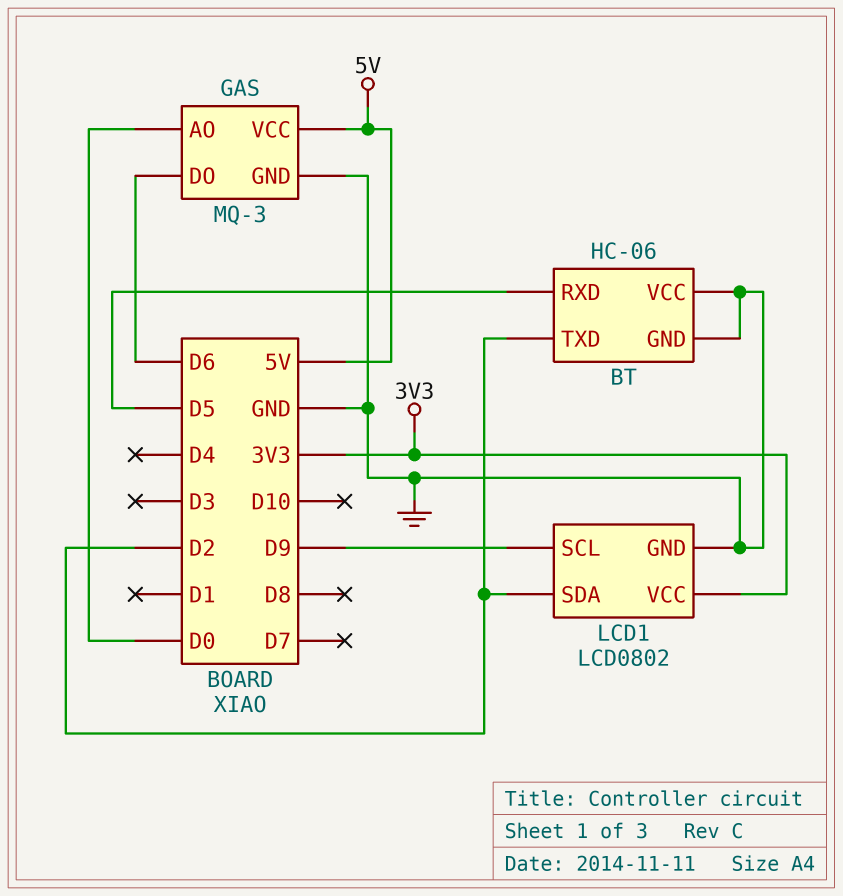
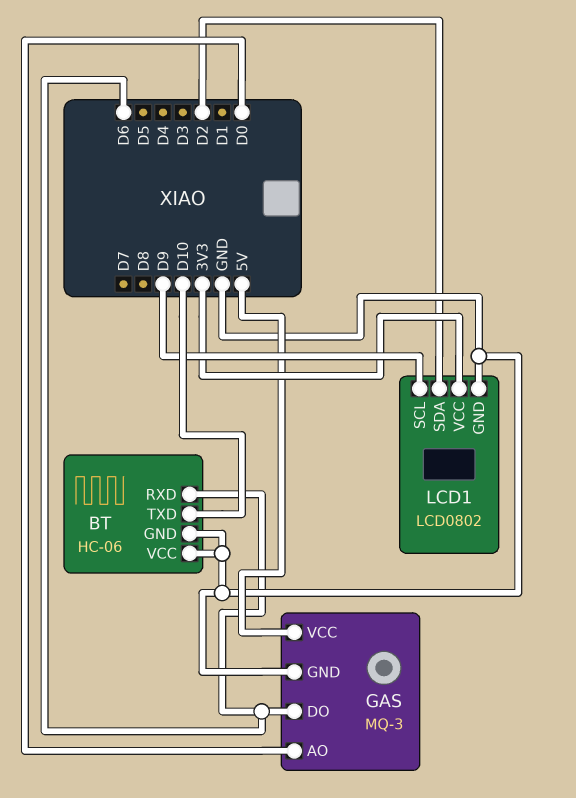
BT pin RXD: D5 -> D6
BT pin TXD: D2 -> D10

